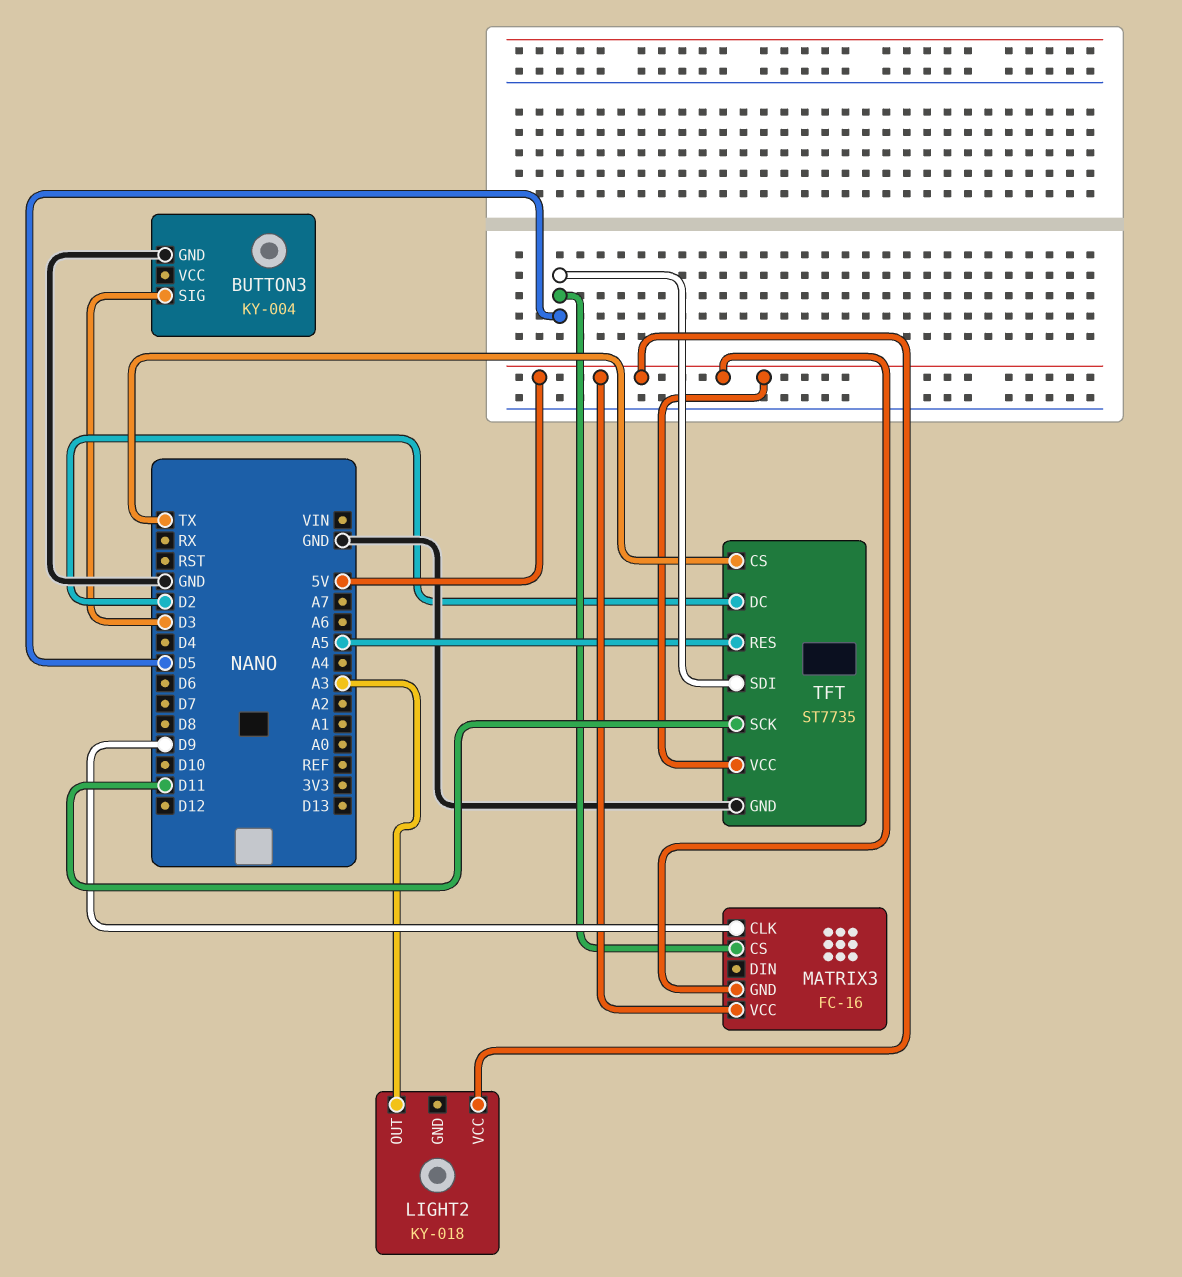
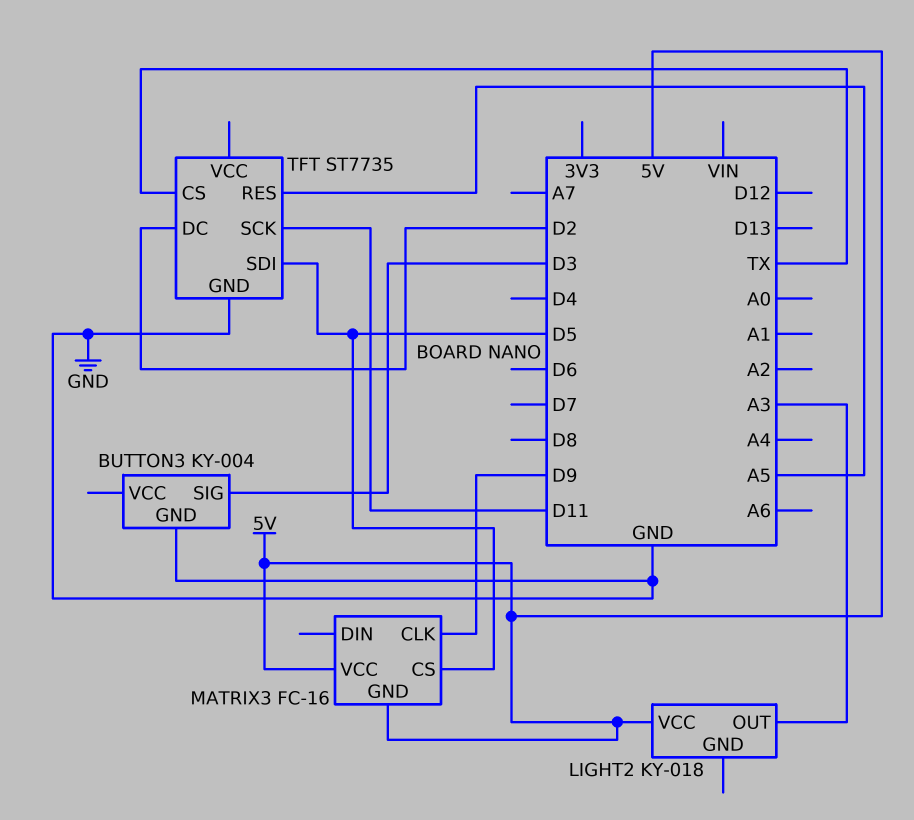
TFT pin VCC: 5V -> none

